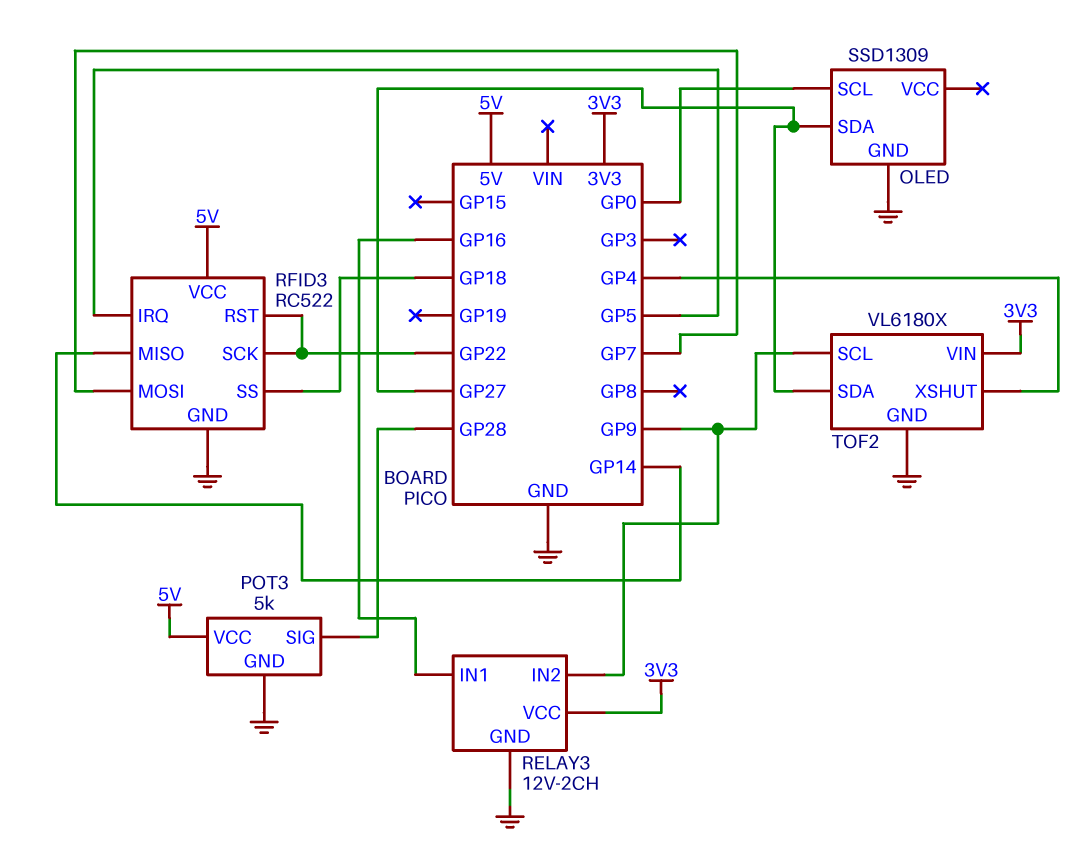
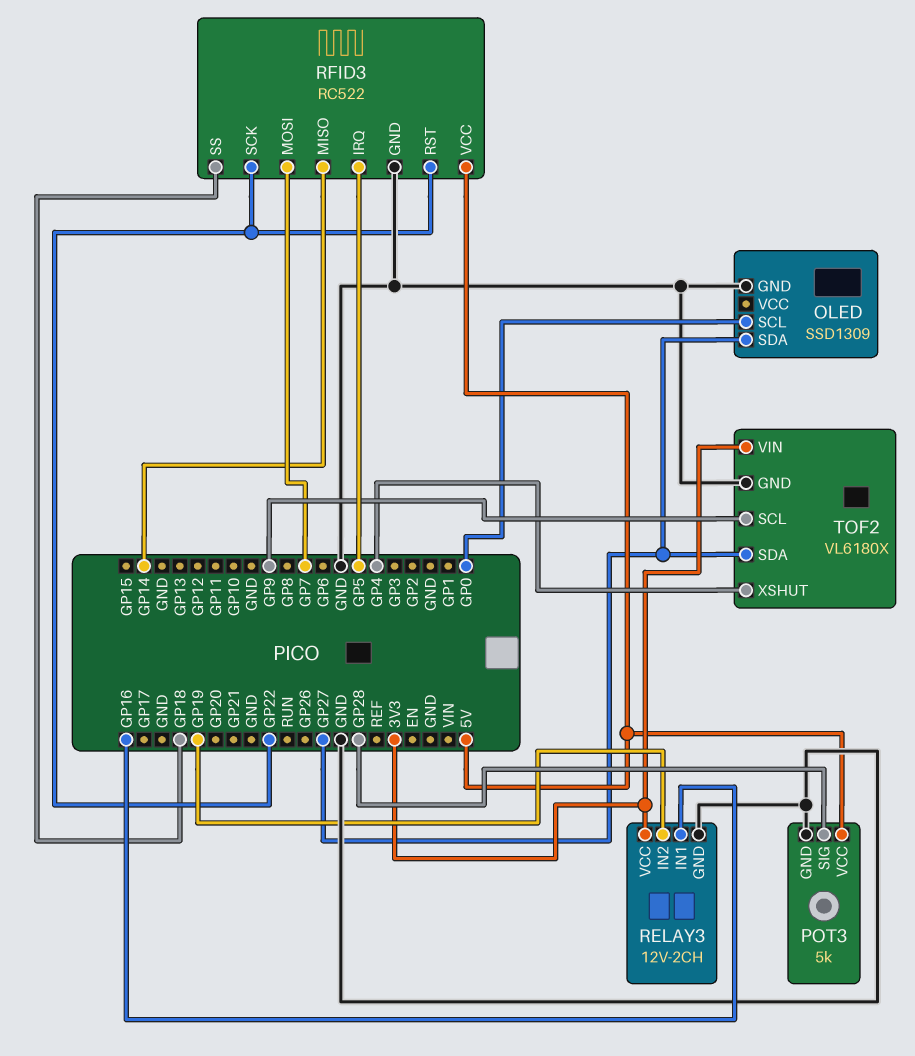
RELAY3 pin IN2: GP9 -> GP19

